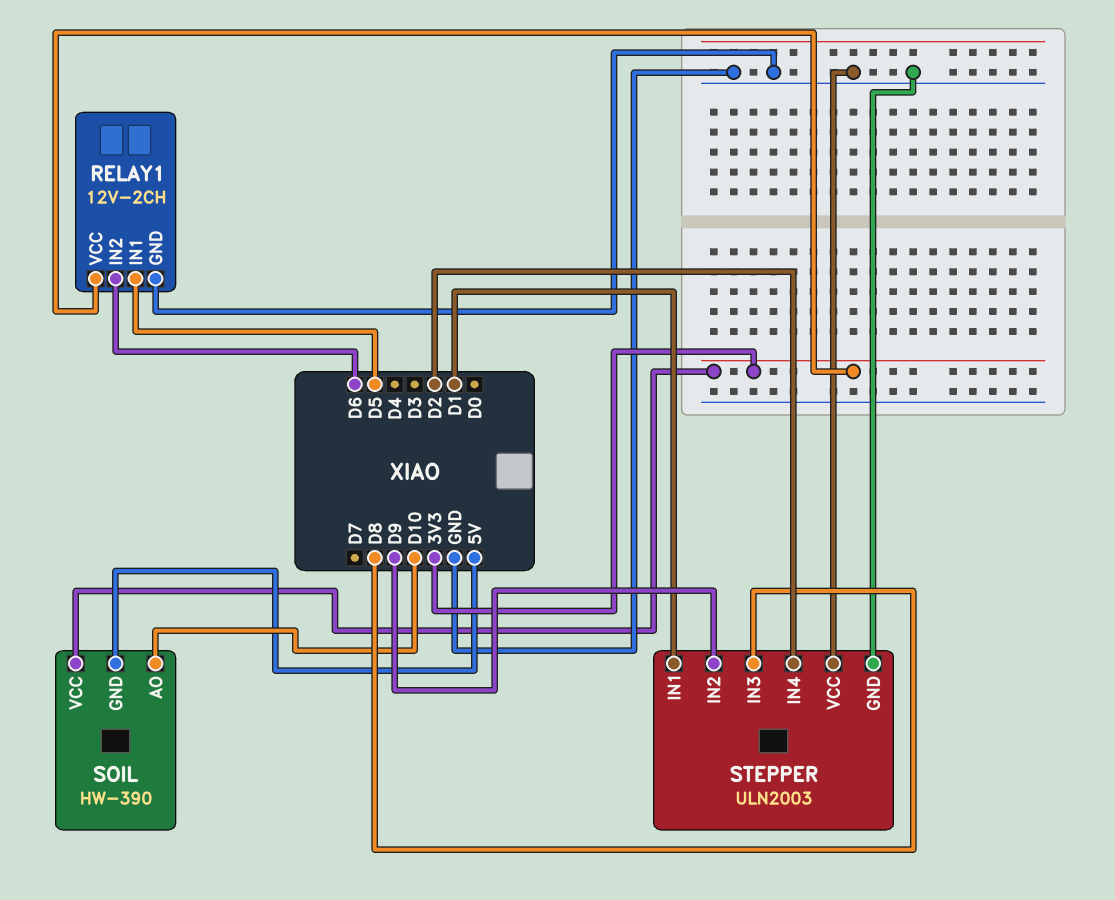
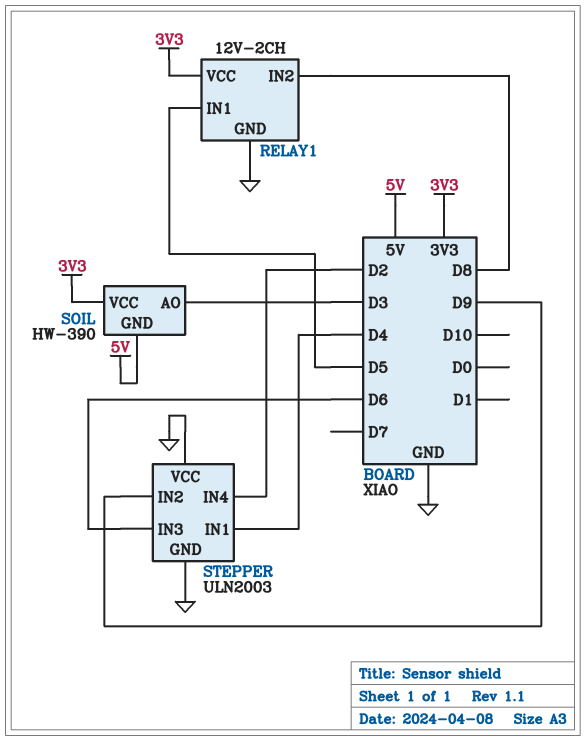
RELAY1 pin IN2: D6 -> D8
SOIL pin AO: D10 -> D3
STEPPER pin IN1: D1 -> D4
STEPPER pin IN3: D8 -> D6

